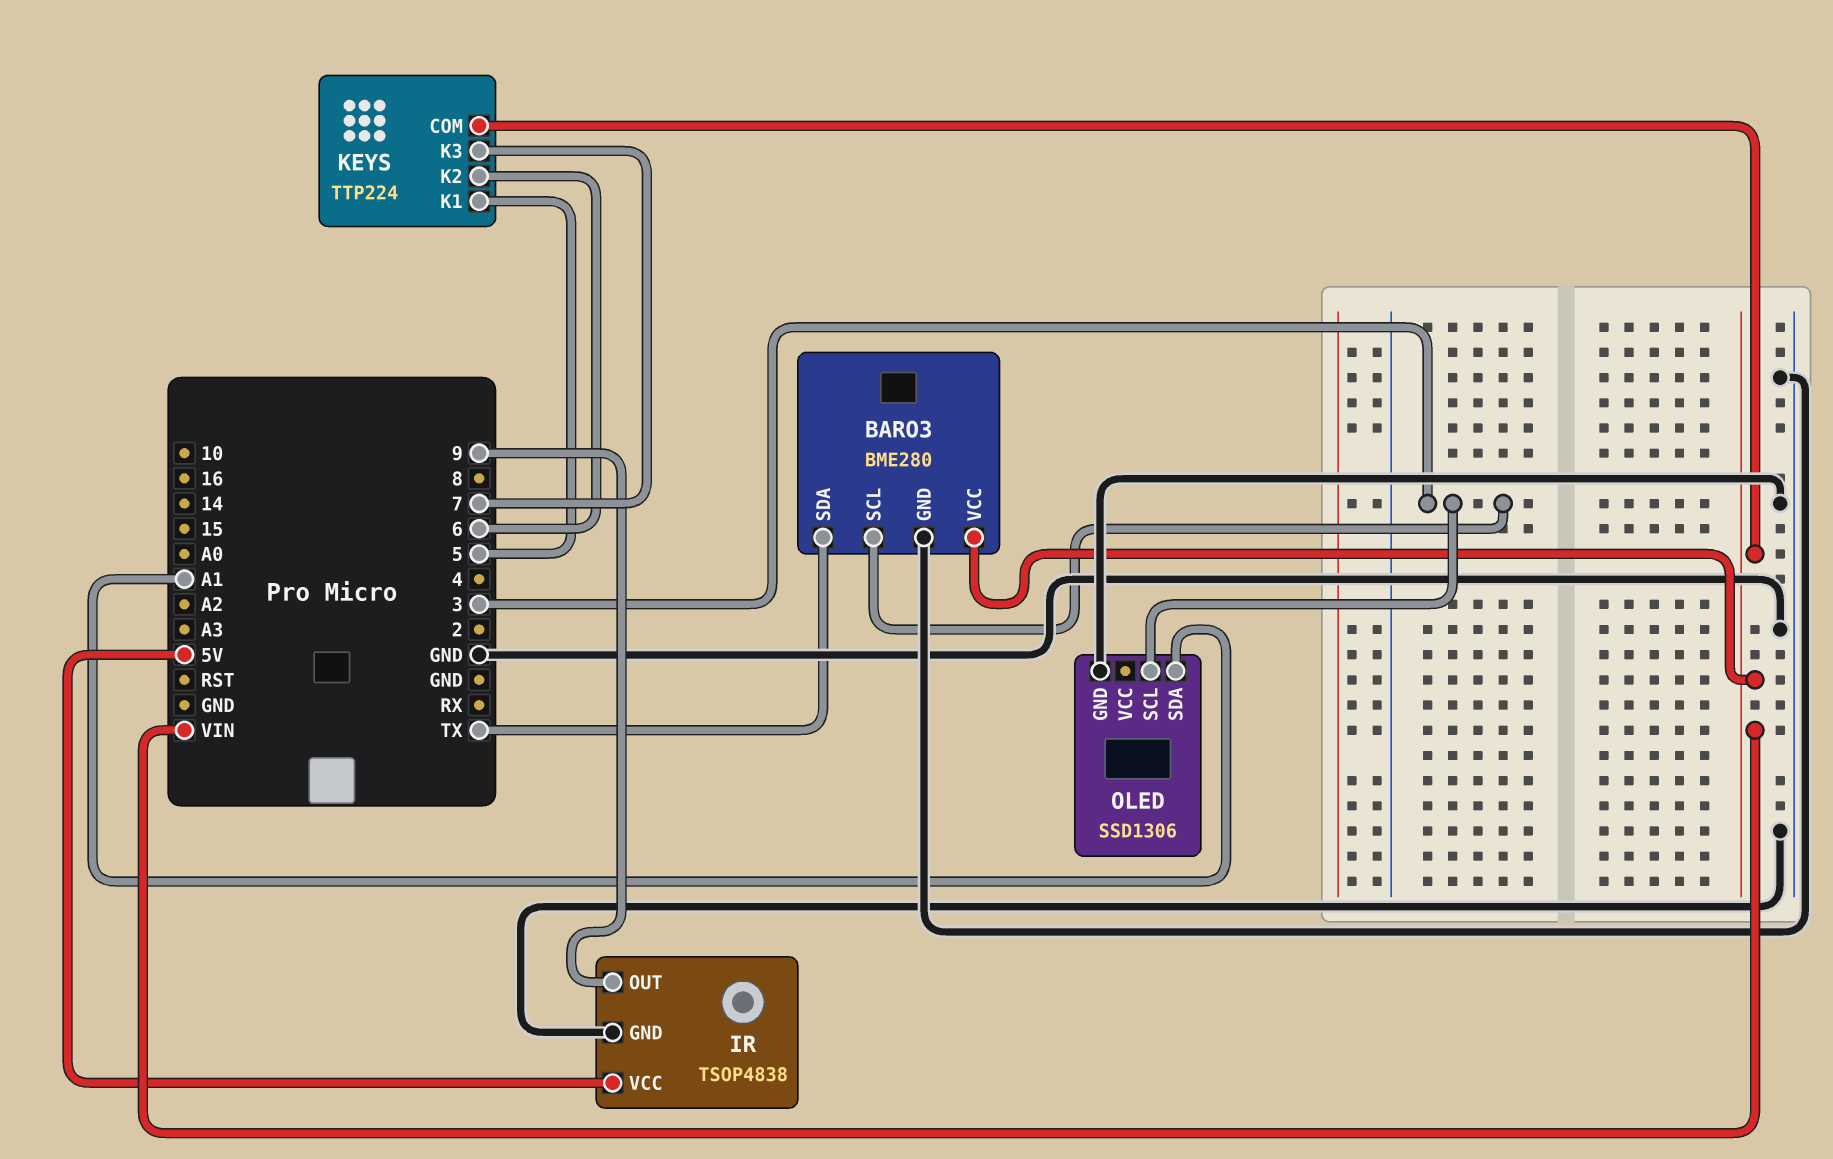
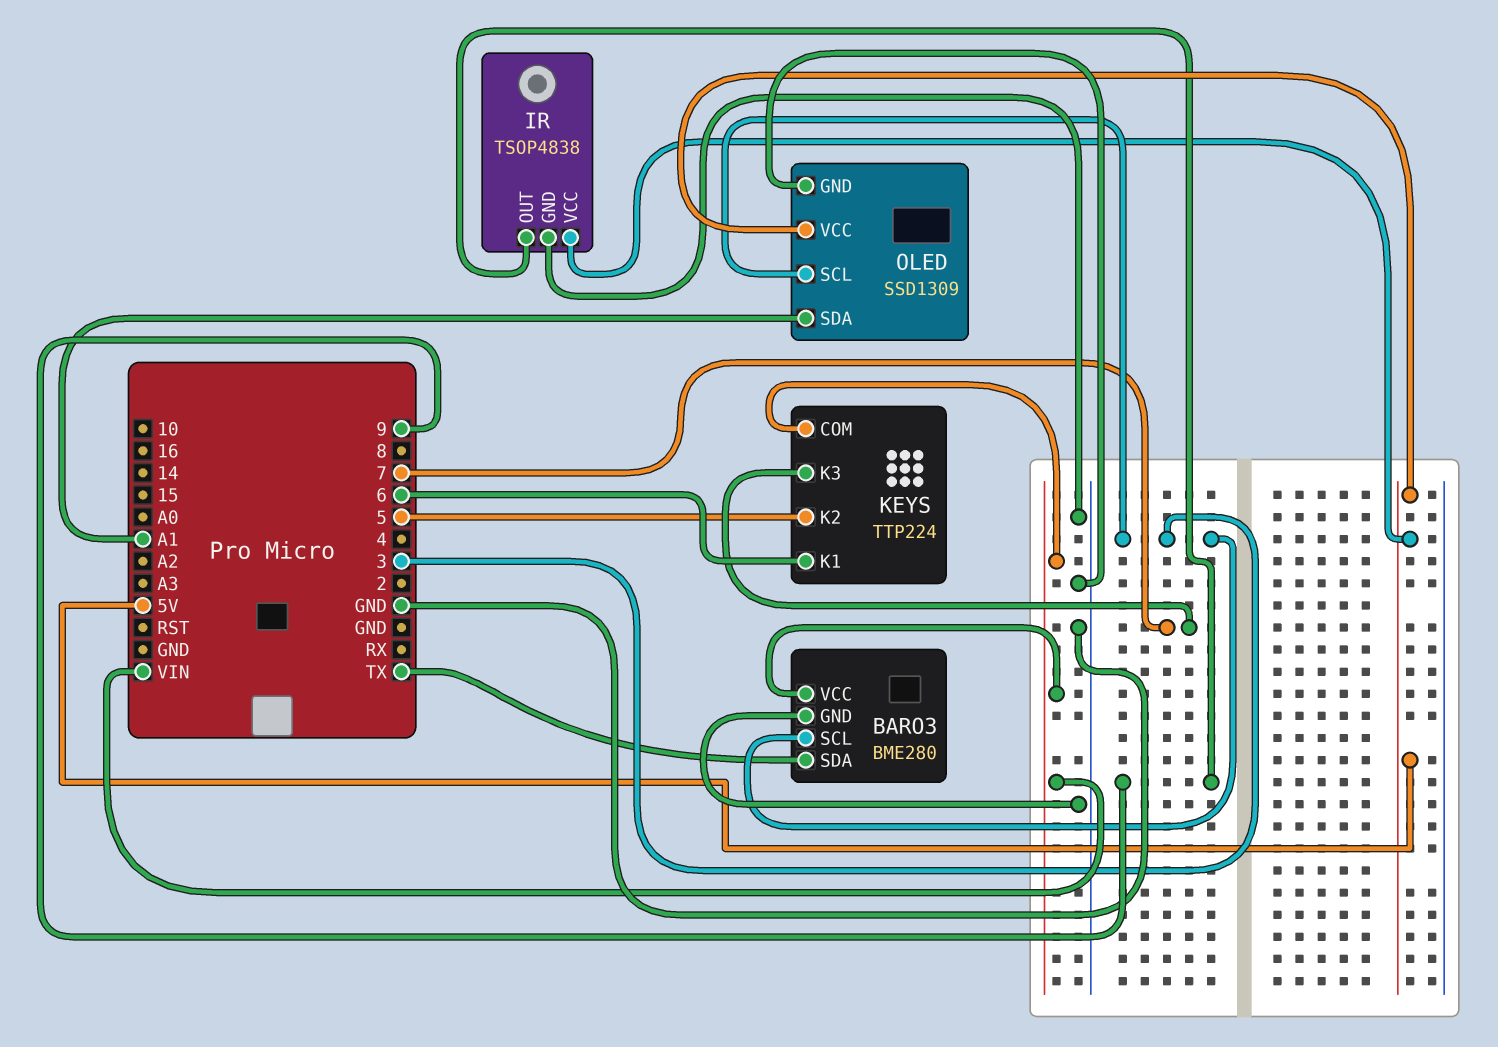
KEYS pin K1: 5 -> 6
KEYS pin K2: 6 -> 5
OLED: SSD1306 -> SSD1309
OLED pin VCC: none -> 5V

